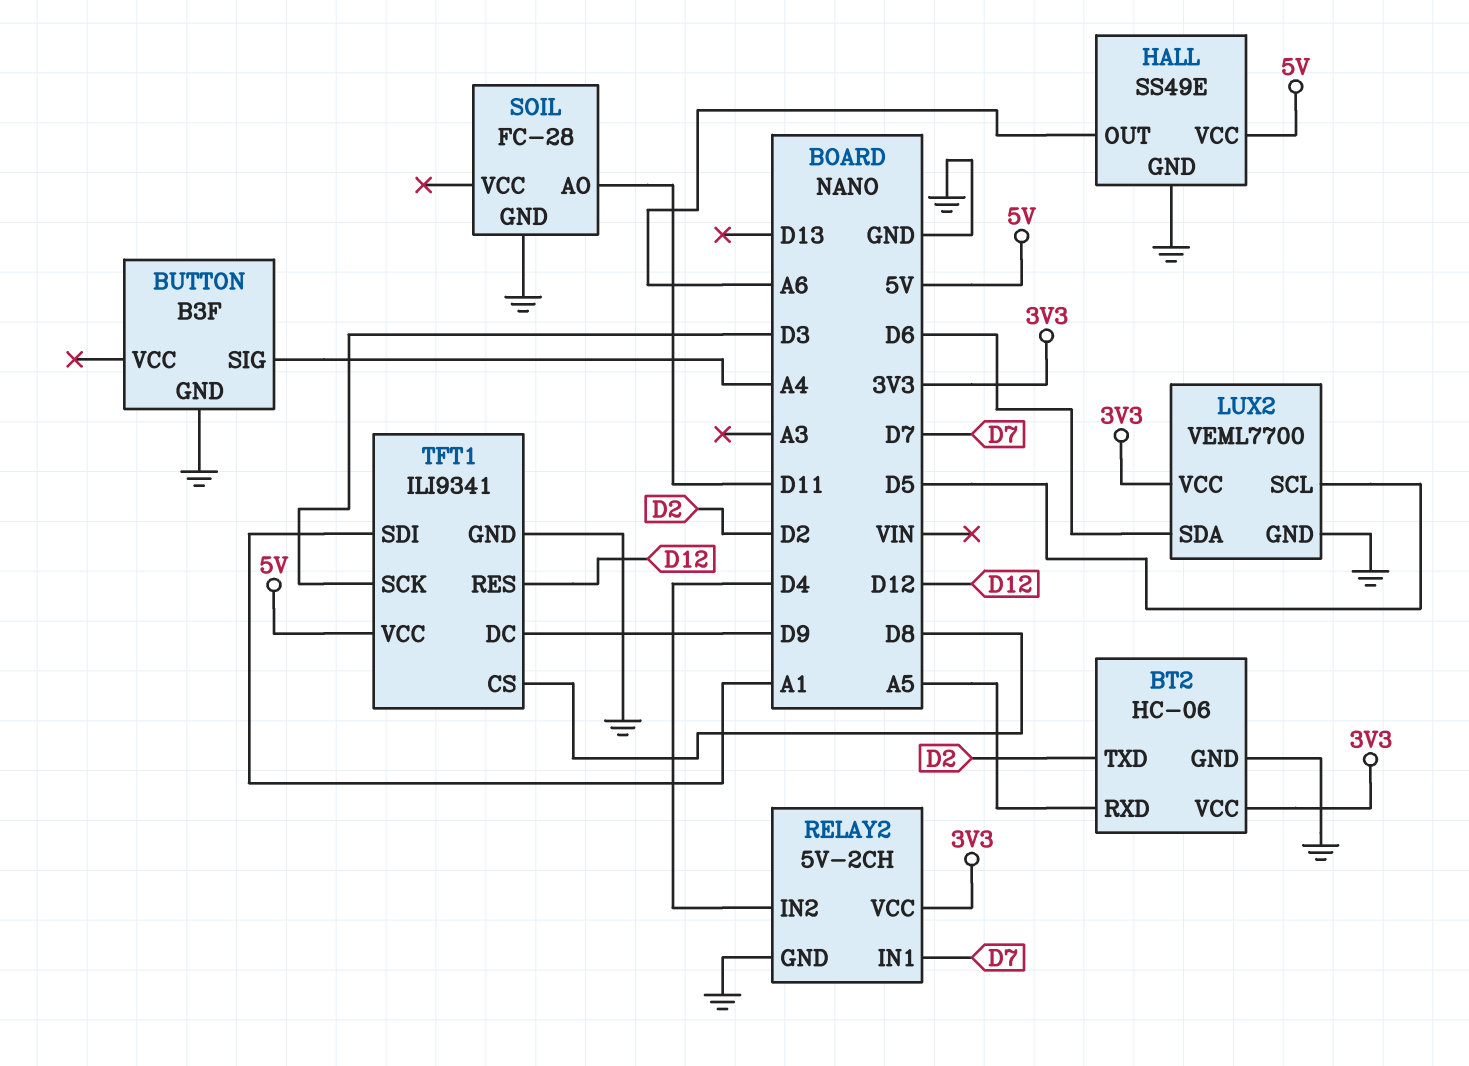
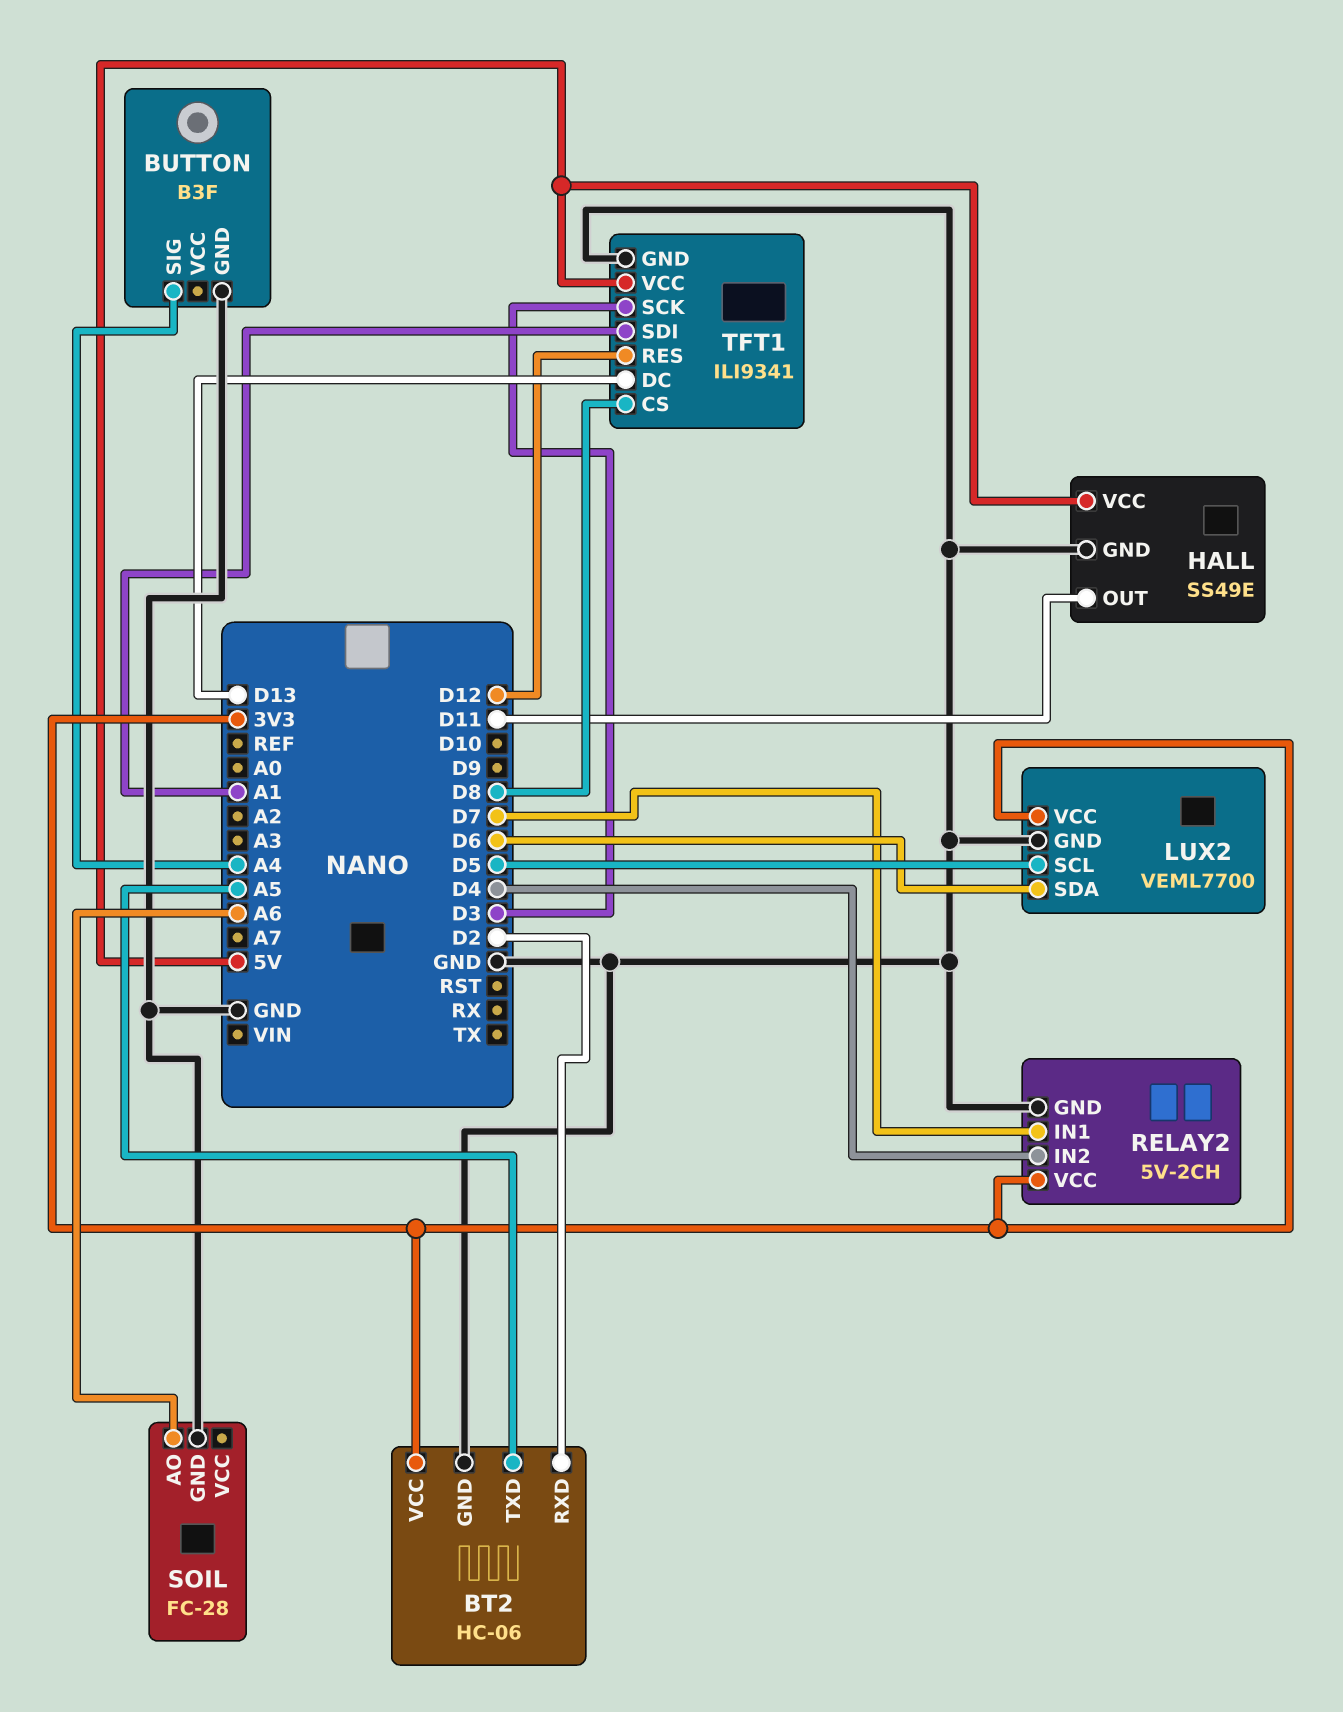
BT2 pin RXD: A5 -> D2
BT2 pin TXD: D2 -> A5
HALL pin OUT: A6 -> D11
SOIL pin AO: D11 -> A6
TFT1 pin DC: D9 -> D13

